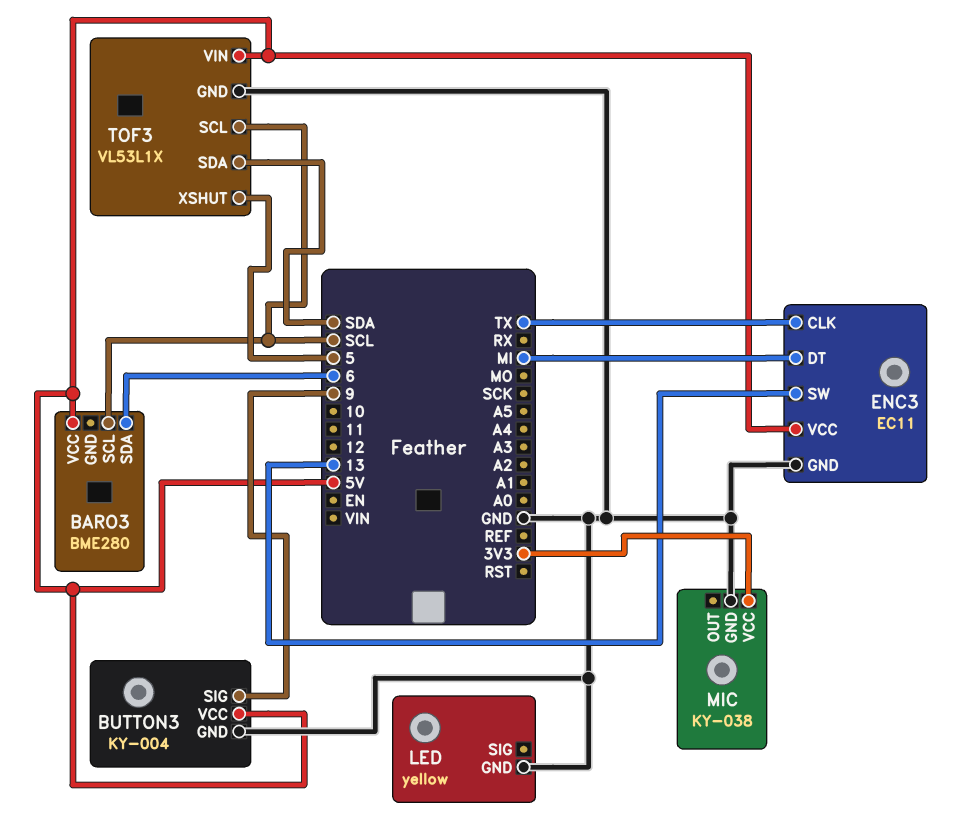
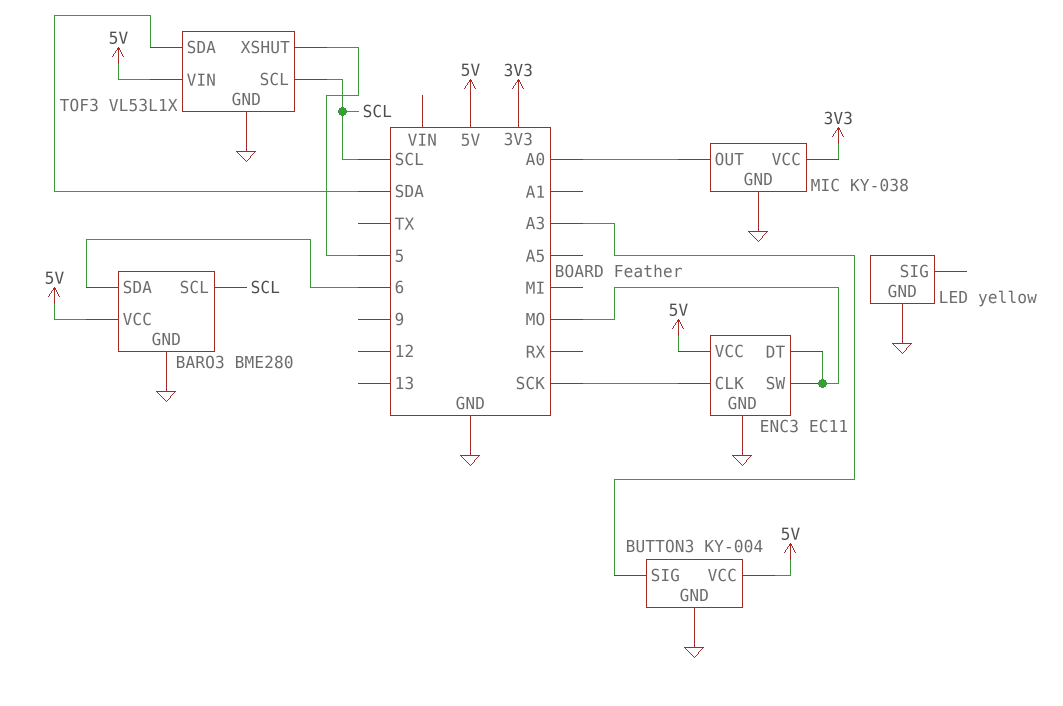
BARO3 pin GND: none -> GND
BUTTON3 pin SIG: 9 -> A3
ENC3 pin CLK: TX -> SCK
ENC3 pin DT: MI -> MO
ENC3 pin SW: 13 -> MO
MIC pin OUT: none -> A0

